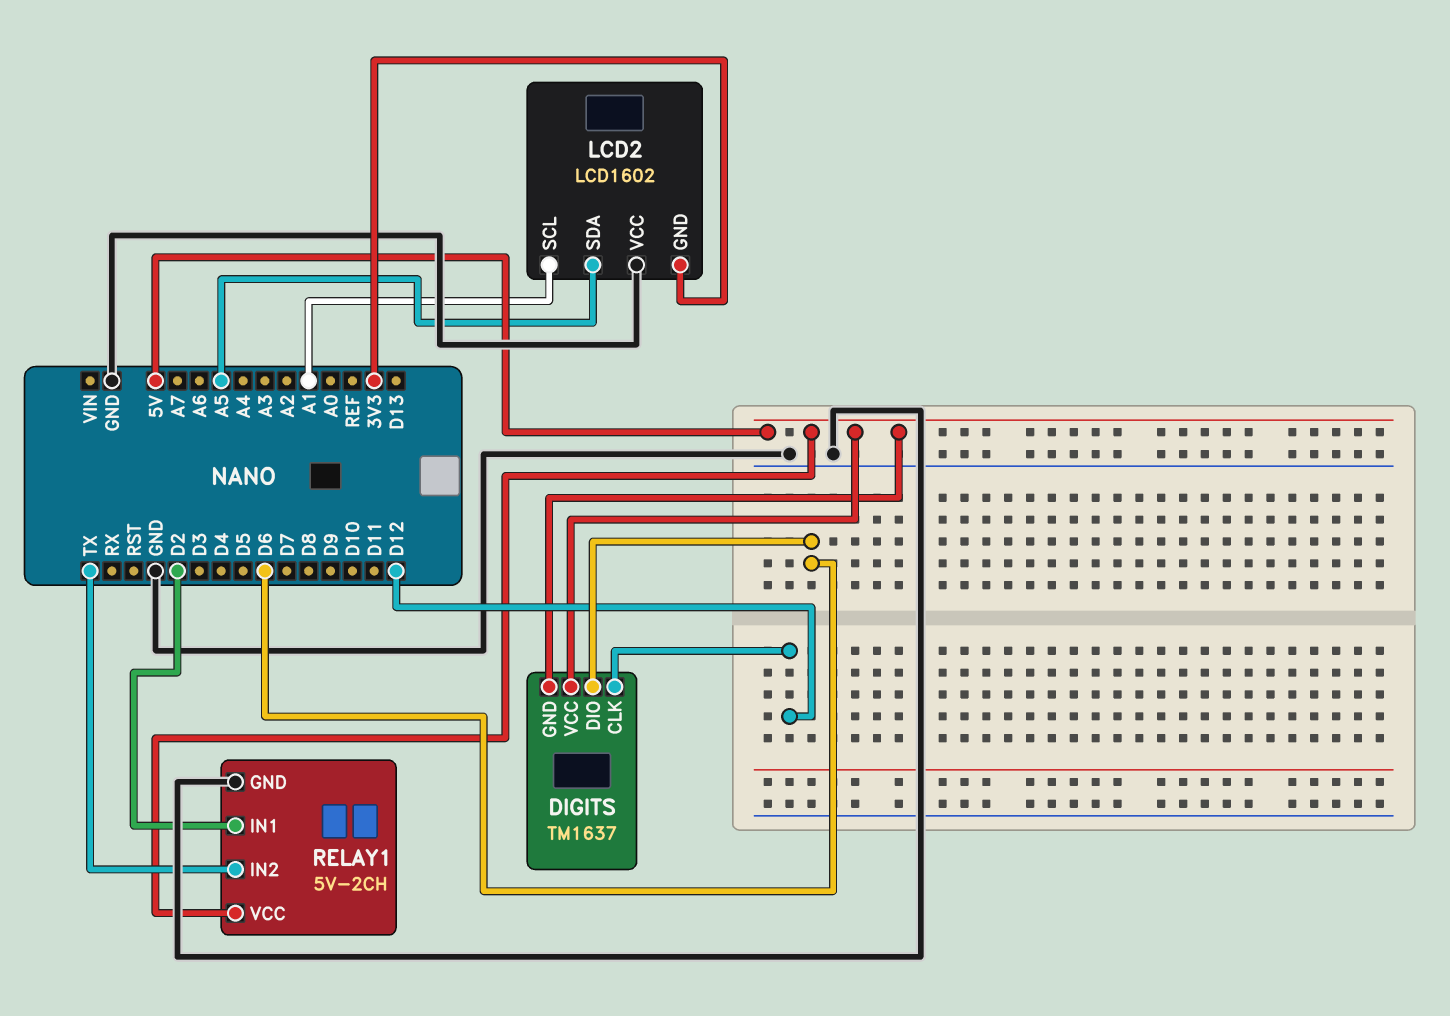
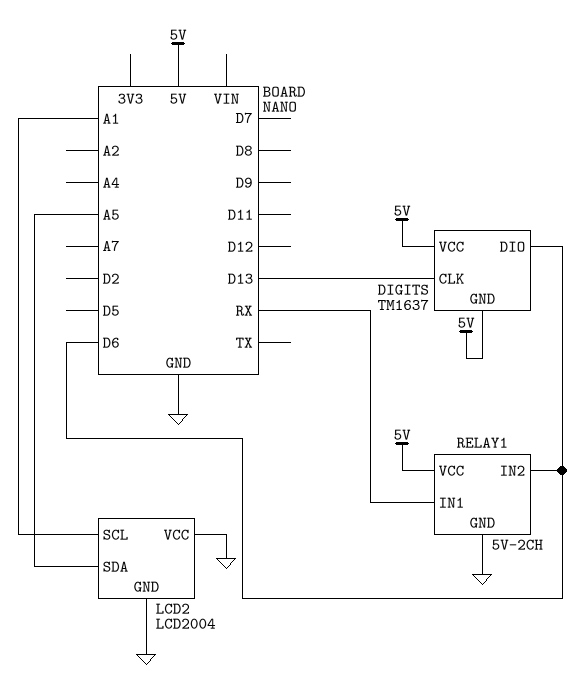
DIGITS pin CLK: D12 -> D13
LCD2: LCD1602 -> LCD2004
LCD2 pin GND: 3V3 -> GND
RELAY1 pin IN1: D2 -> RX
RELAY1 pin IN2: TX -> D6

